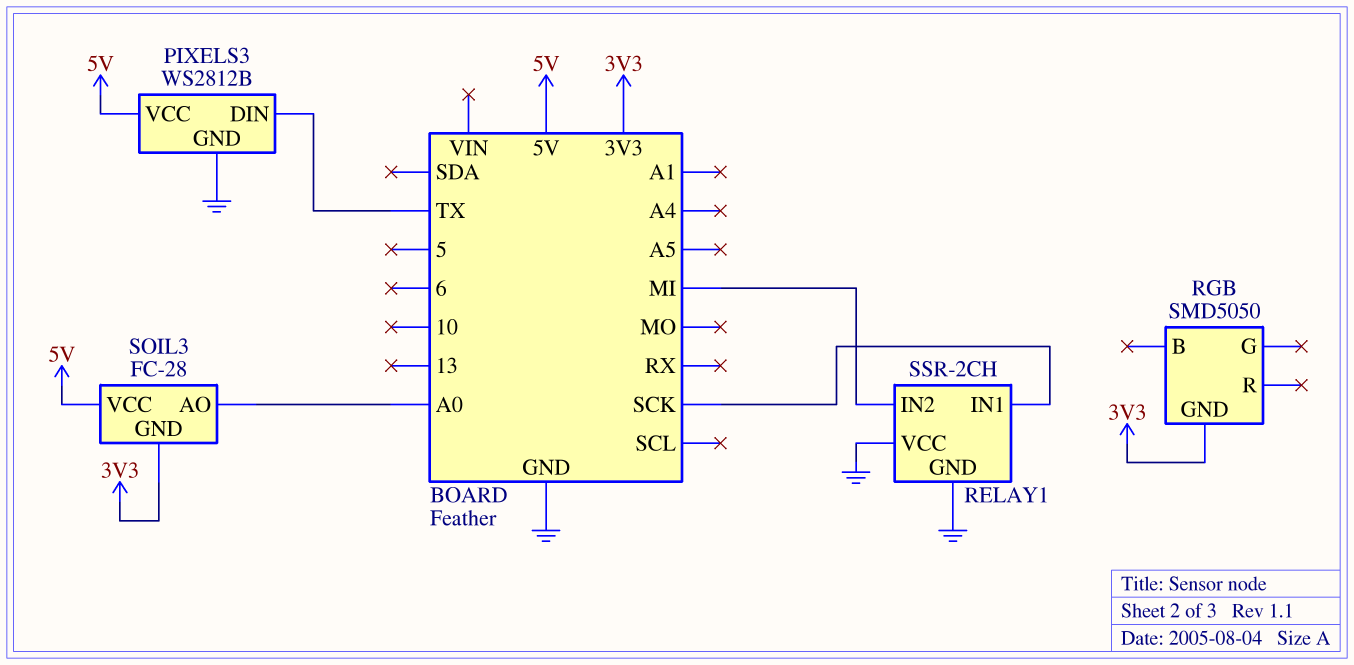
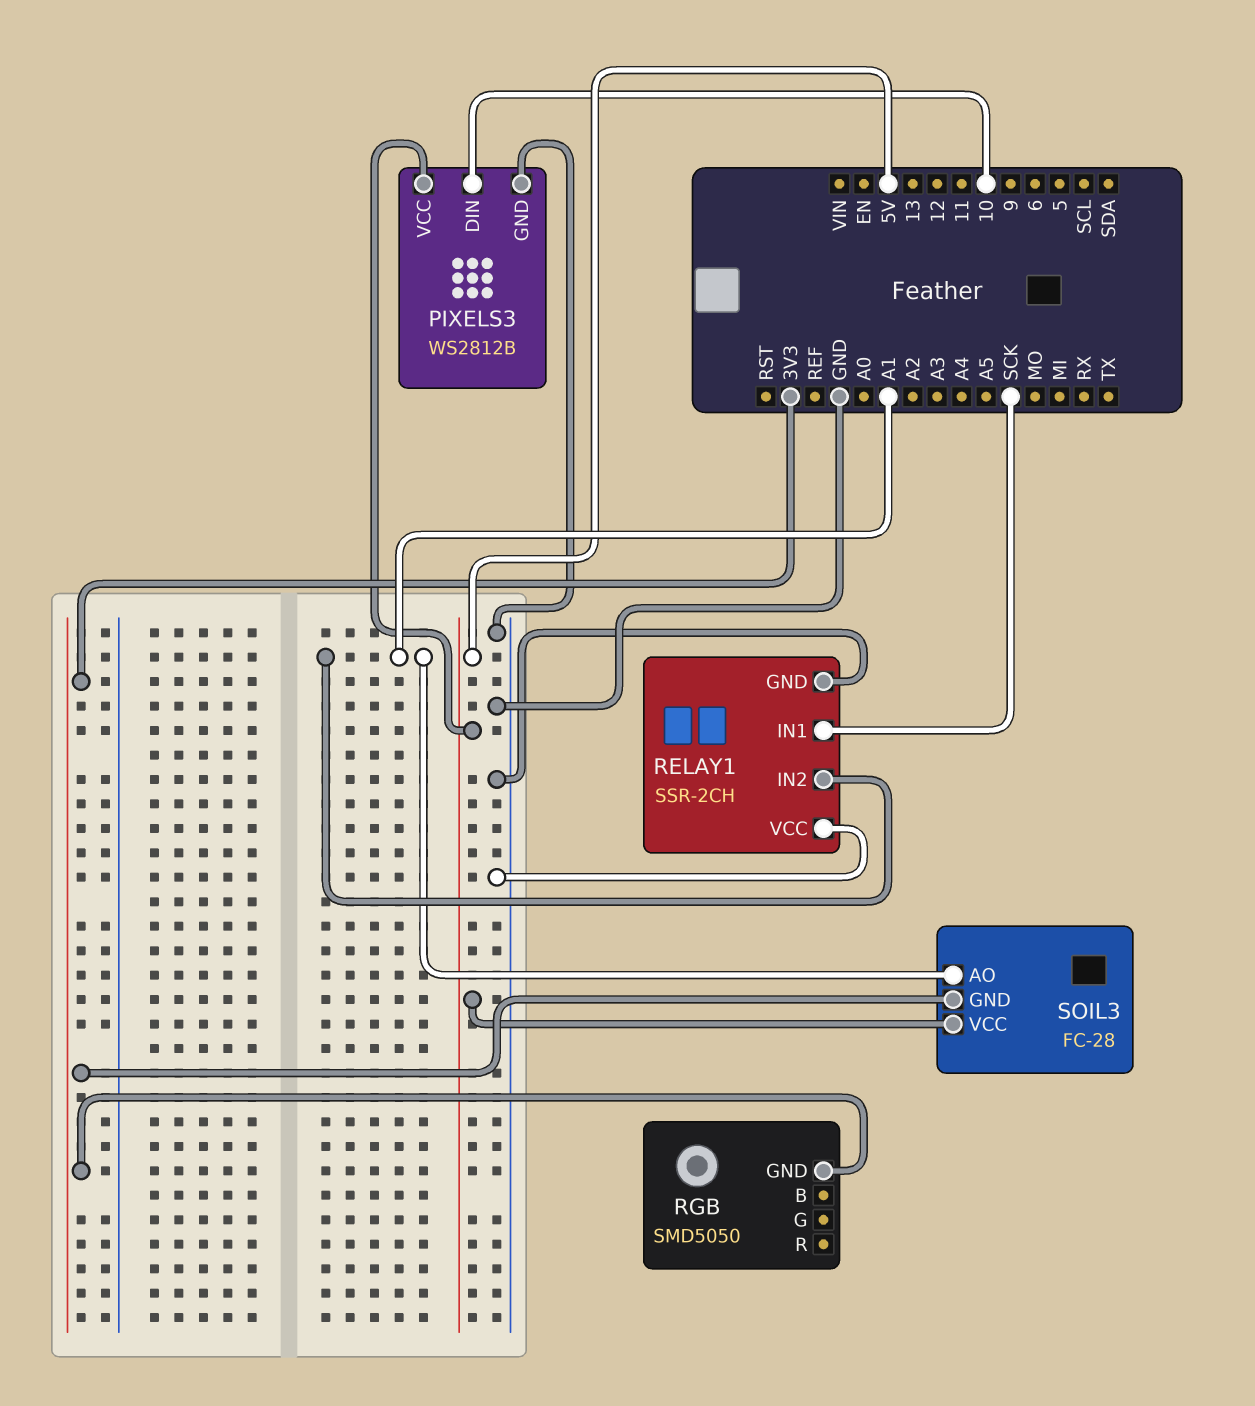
PIXELS3 pin DIN: TX -> 10
RELAY1 pin IN2: MI -> A1
SOIL3 pin AO: A0 -> A1

